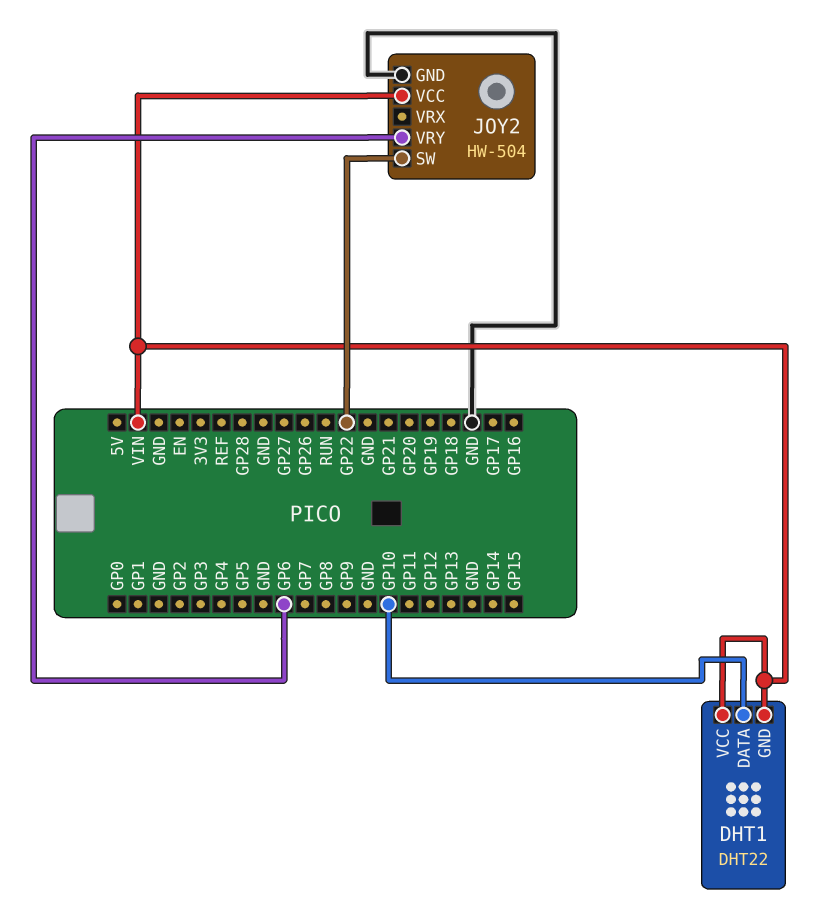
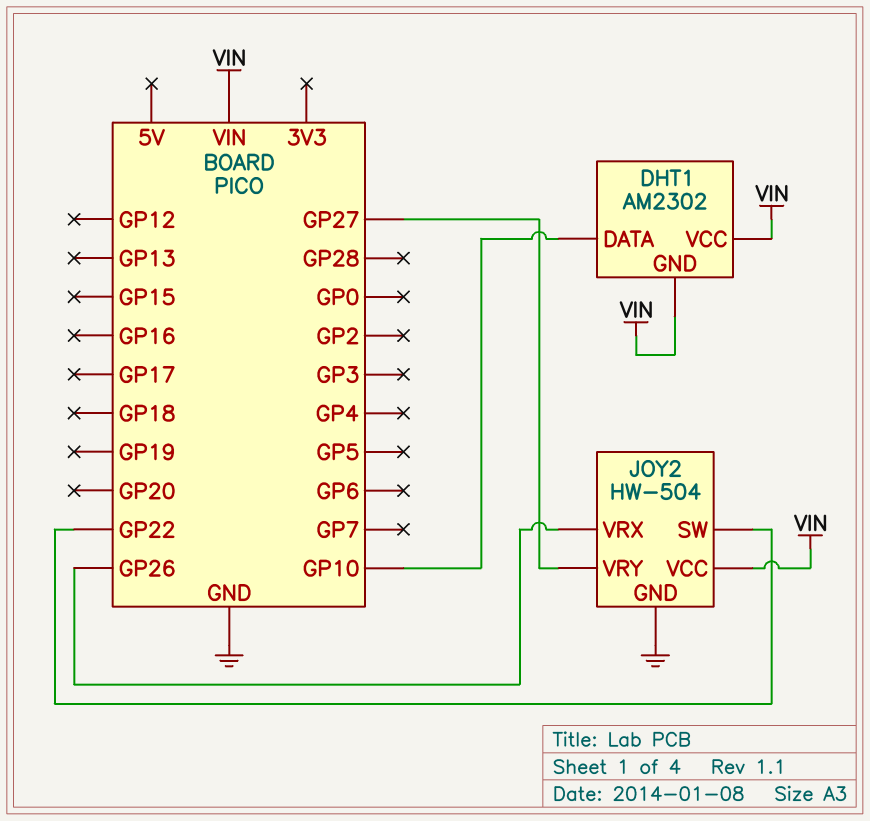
DHT1: DHT22 -> AM2302
JOY2 pin VRX: none -> GP26
JOY2 pin VRY: GP6 -> GP27

